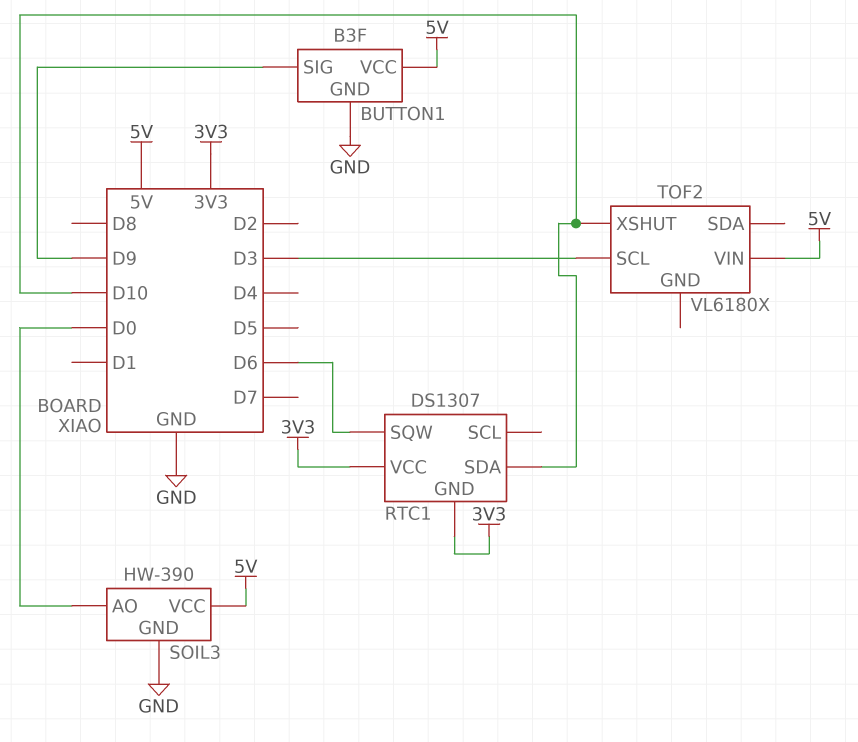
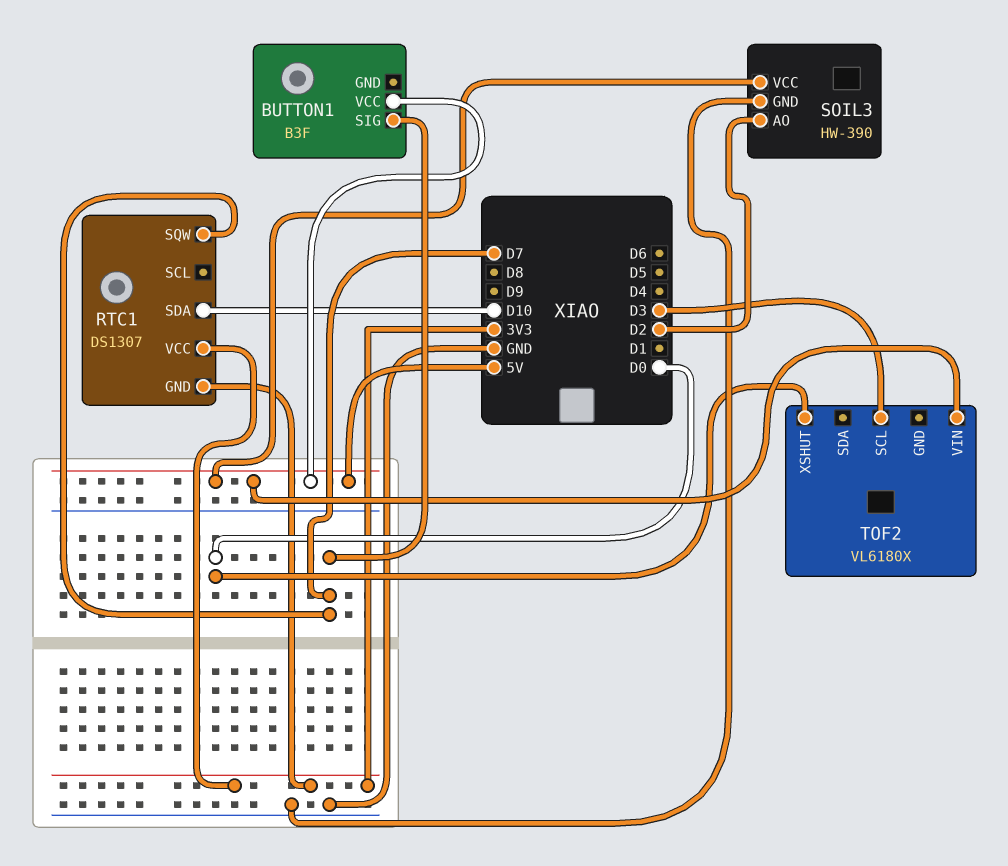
BUTTON1 pin GND: GND -> none
BUTTON1 pin SIG: D9 -> D7
RTC1 pin SQW: D6 -> D7
SOIL3 pin AO: D0 -> D2
TOF2 pin XSHUT: D10 -> D0

